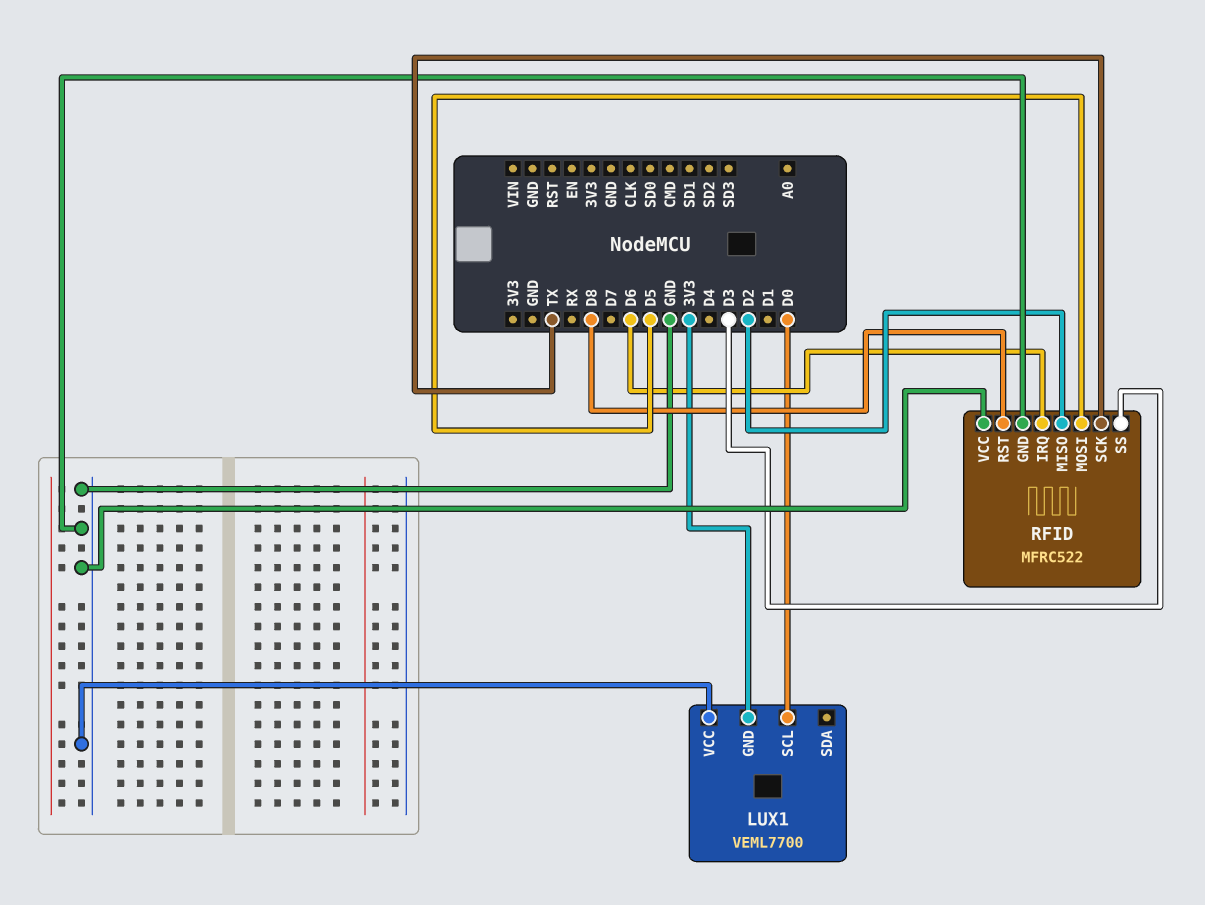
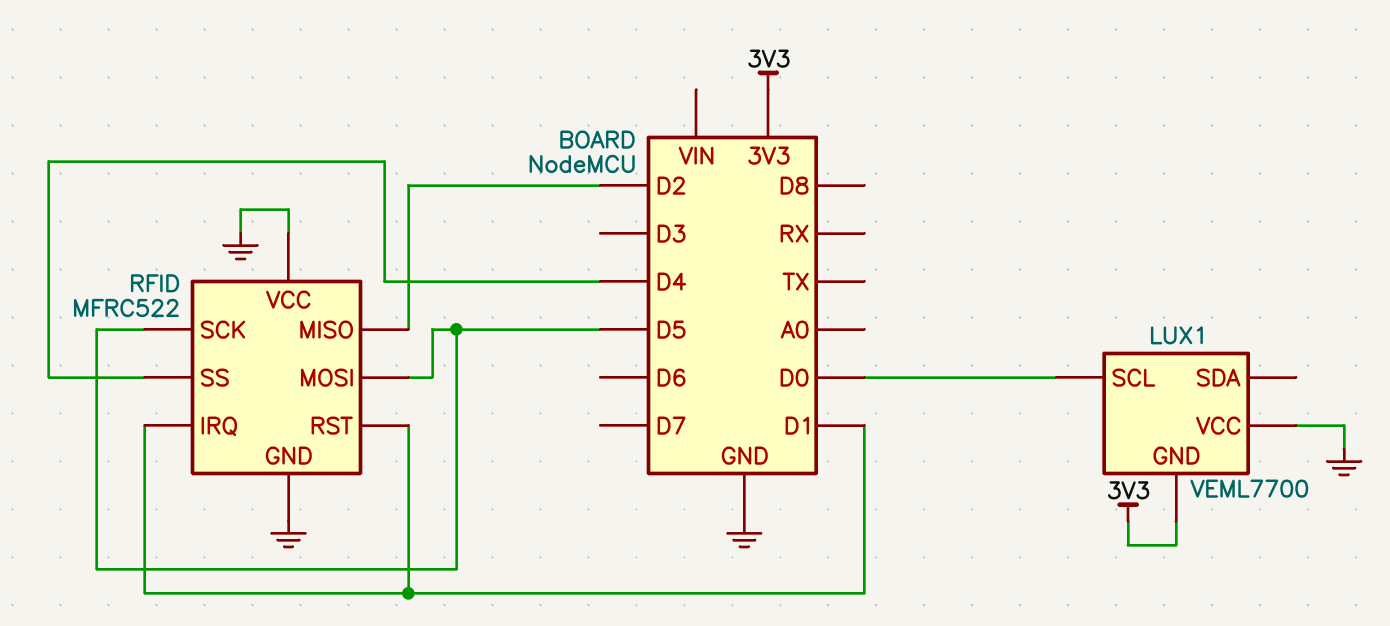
RFID pin IRQ: D6 -> D1
RFID pin RST: D8 -> D1
RFID pin SCK: TX -> D5
RFID pin SS: D3 -> D4

